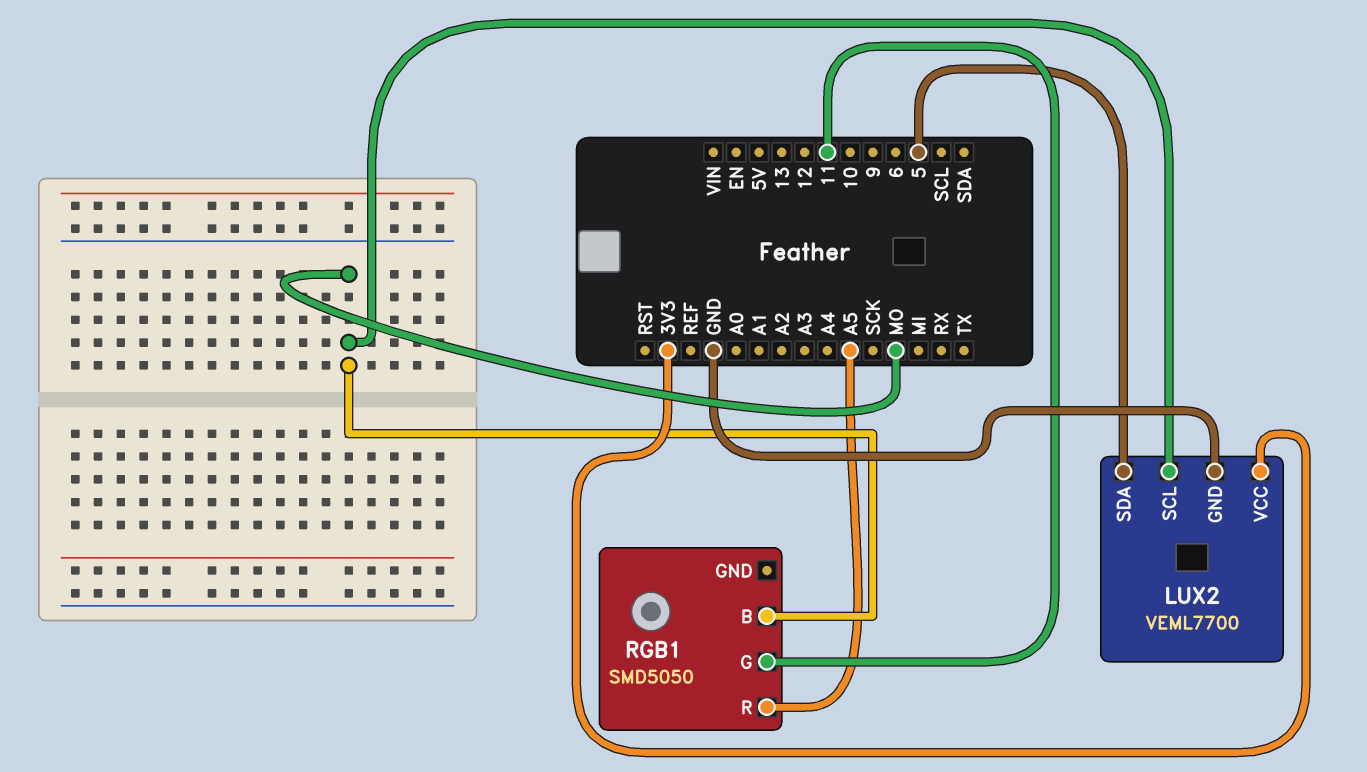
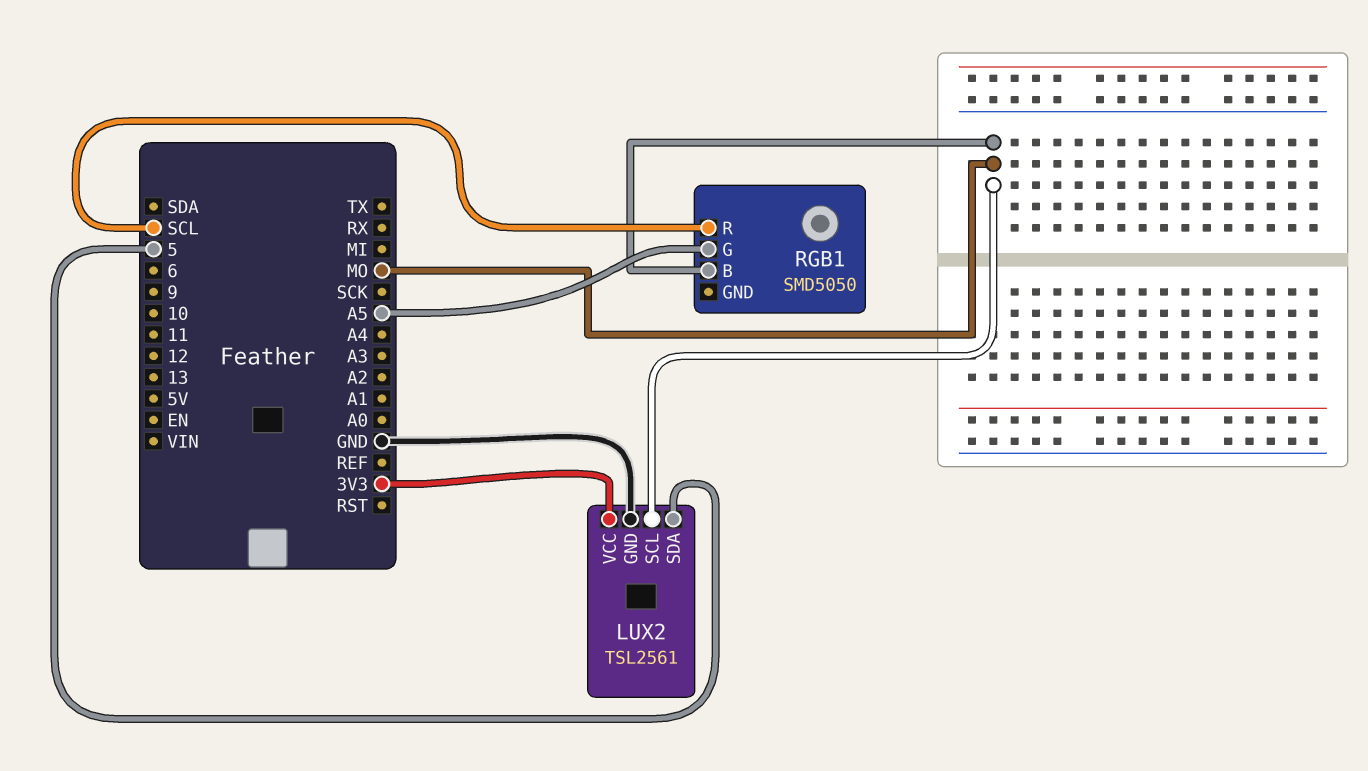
LUX2: VEML7700 -> TSL2561
RGB1 pin G: 11 -> A5
RGB1 pin R: A5 -> SCL

